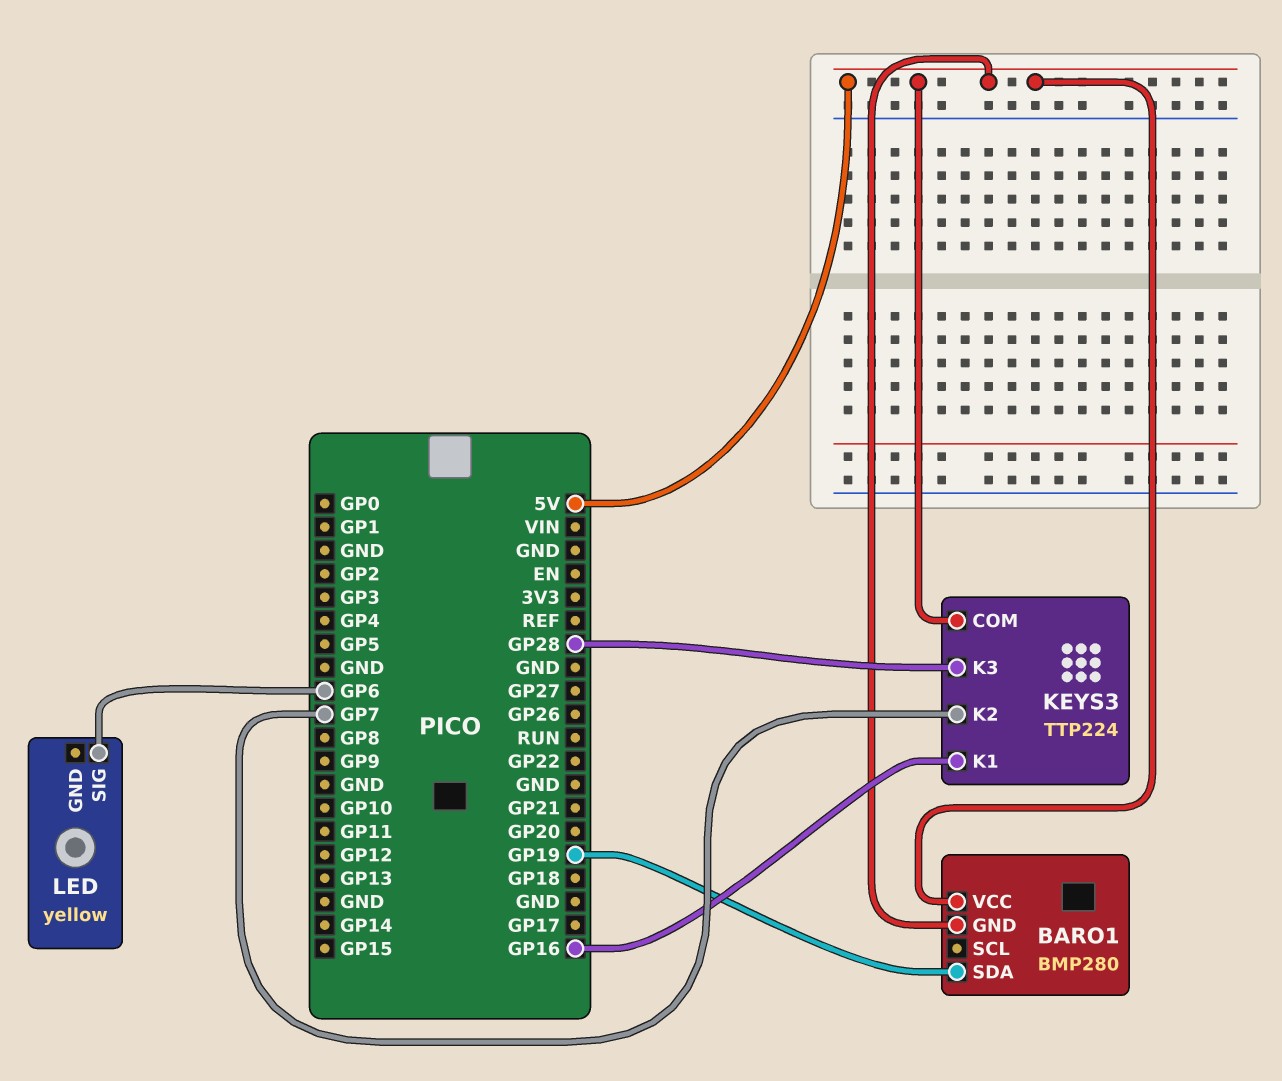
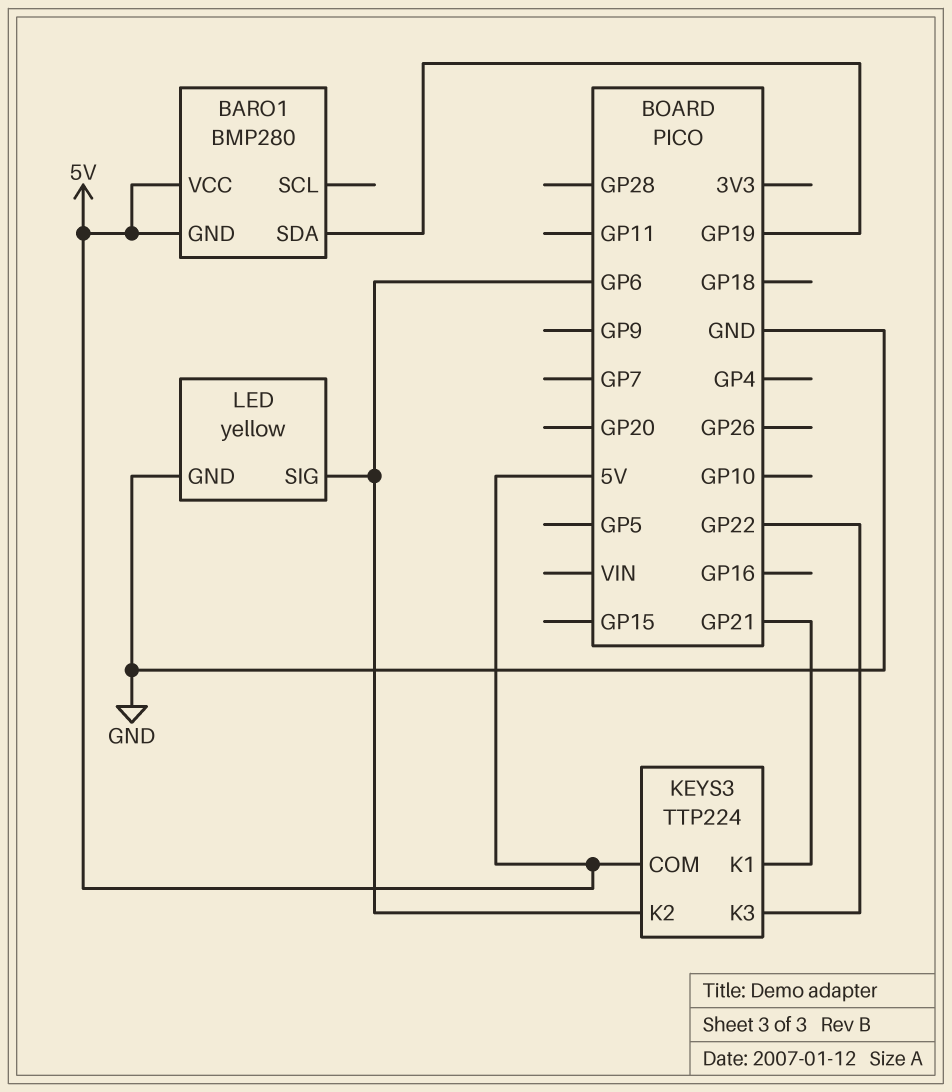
KEYS3 pin K1: GP16 -> GP21
KEYS3 pin K2: GP7 -> GP6
KEYS3 pin K3: GP28 -> GP22
LED pin GND: none -> GND

